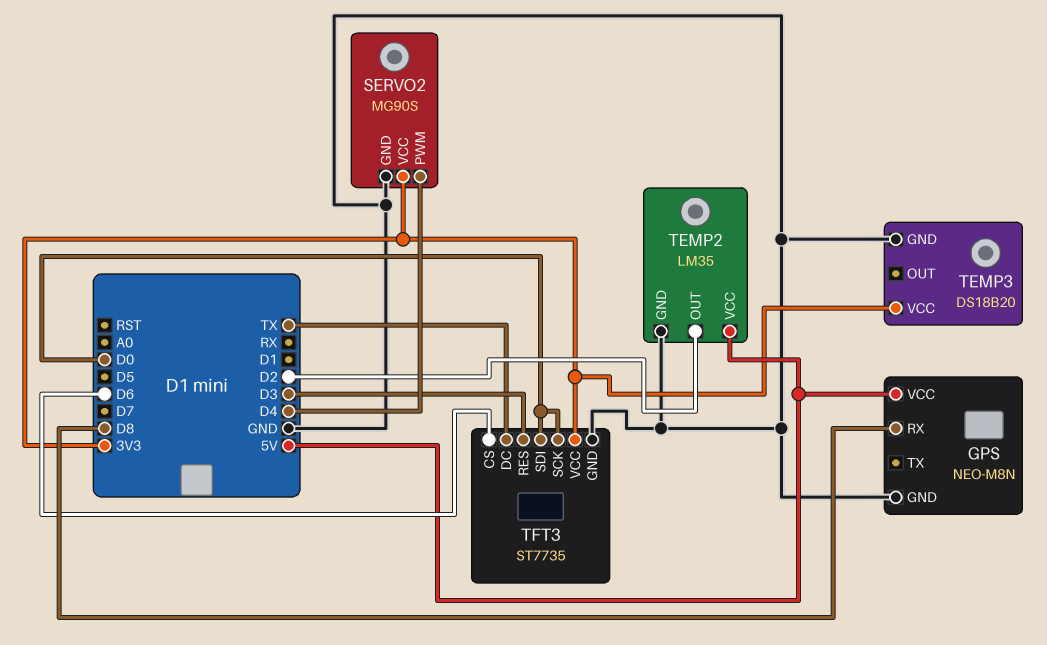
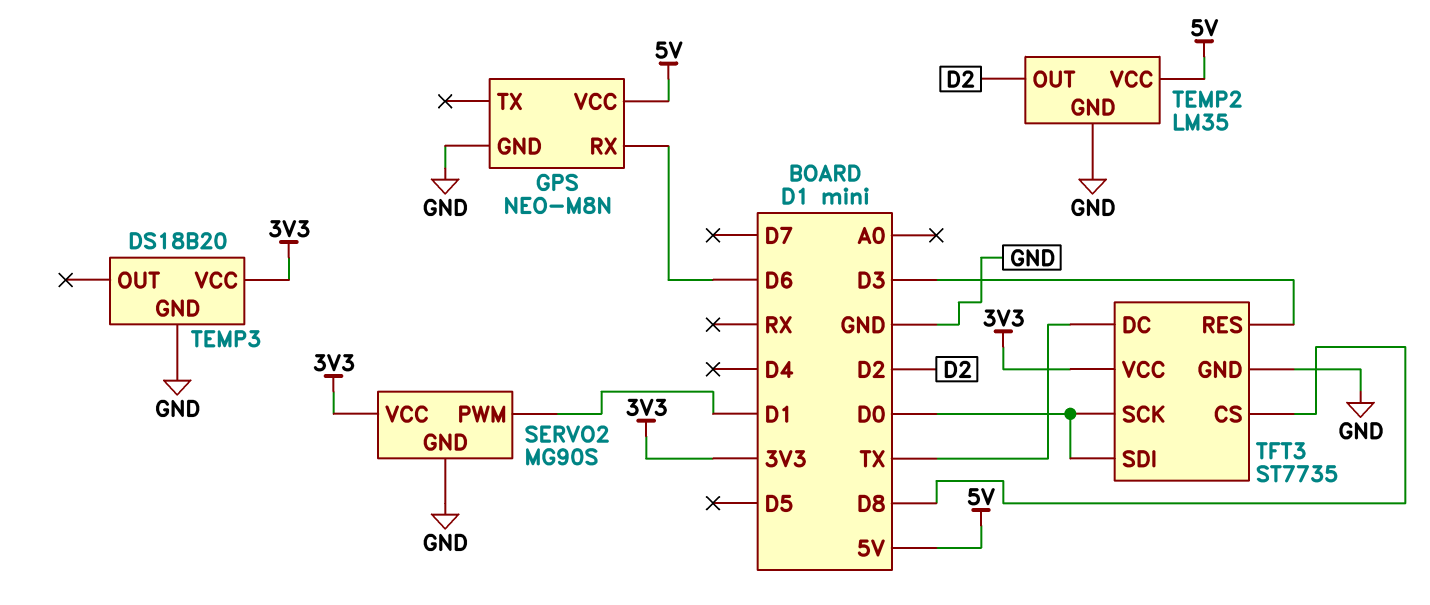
GPS pin RX: D8 -> D6
SERVO2 pin PWM: D4 -> D1
TFT3 pin CS: D6 -> D8

